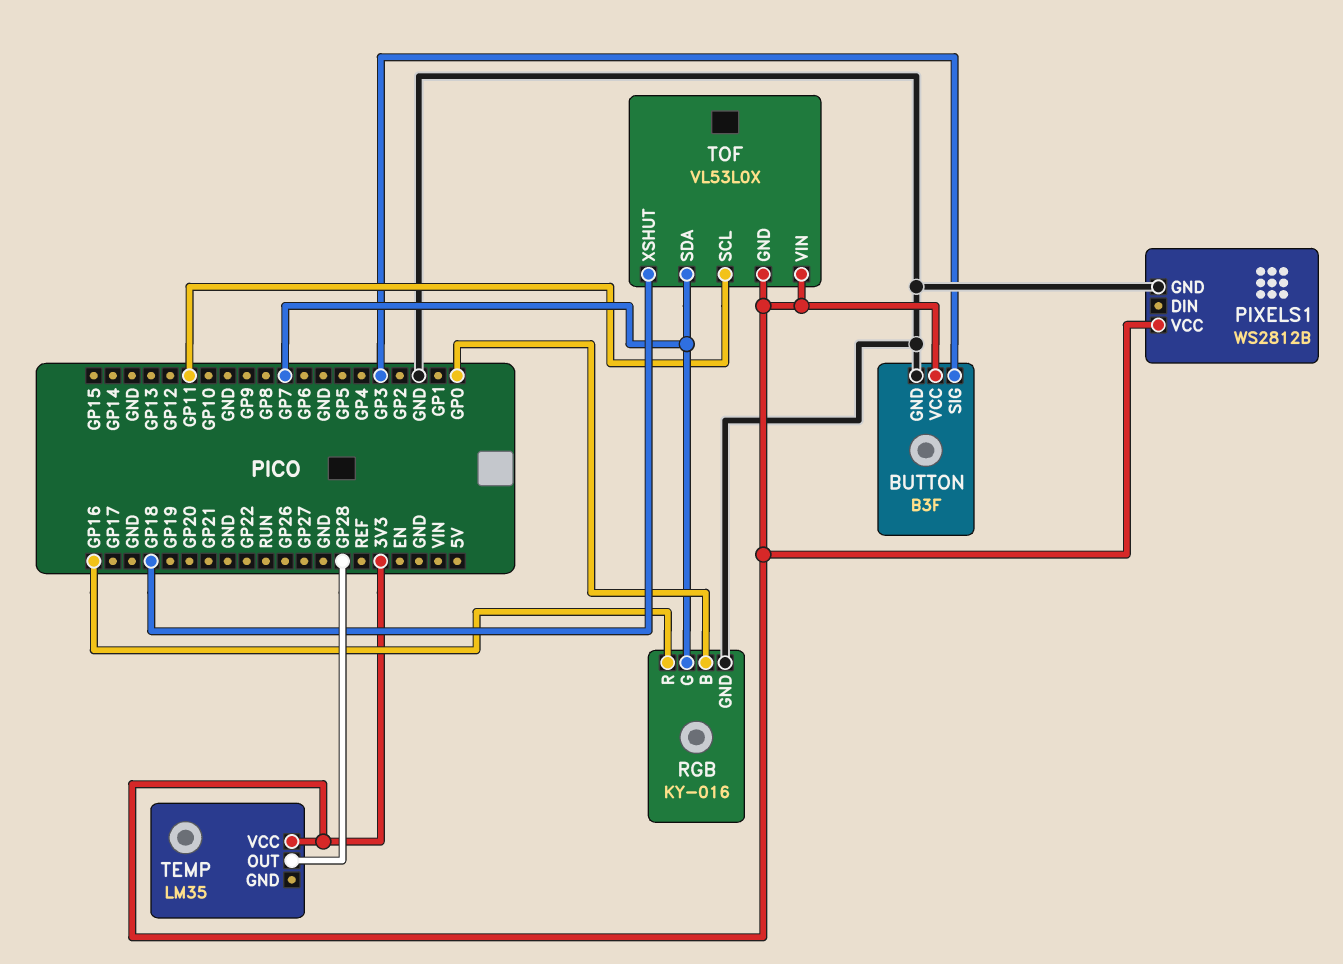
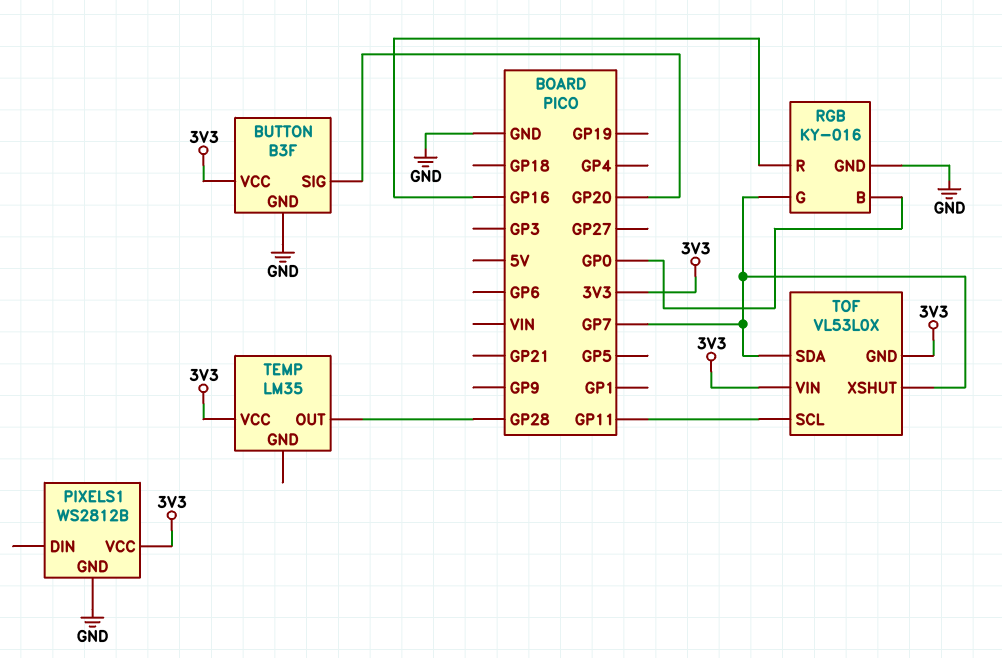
BUTTON pin SIG: GP3 -> GP20
TOF pin XSHUT: GP18 -> GP7

